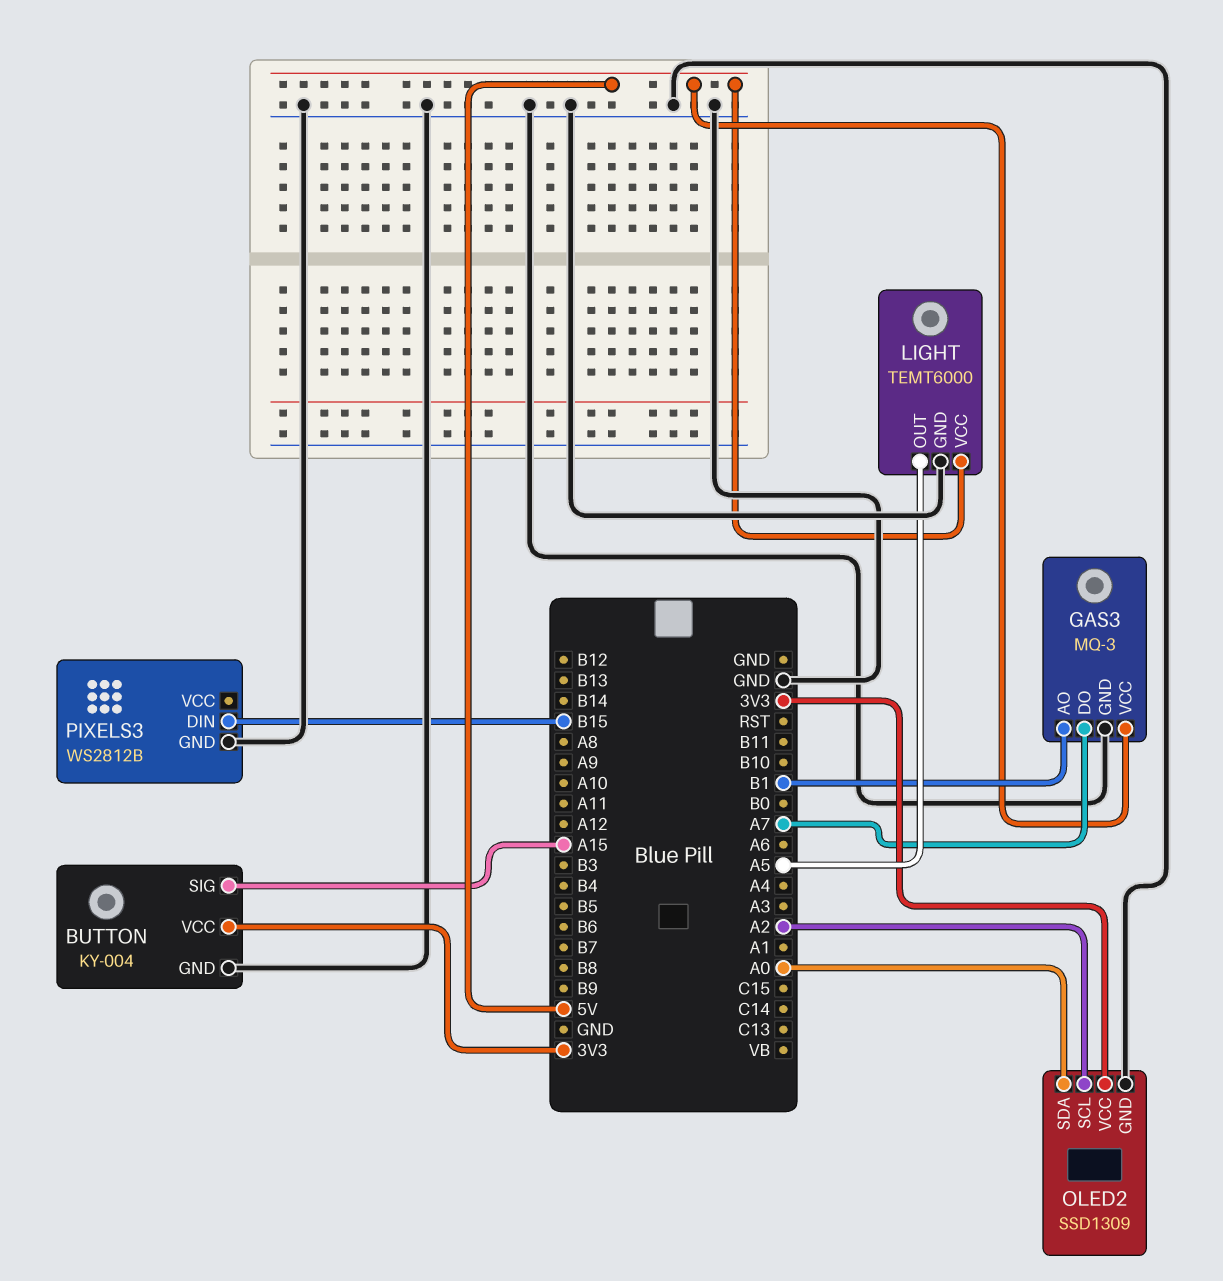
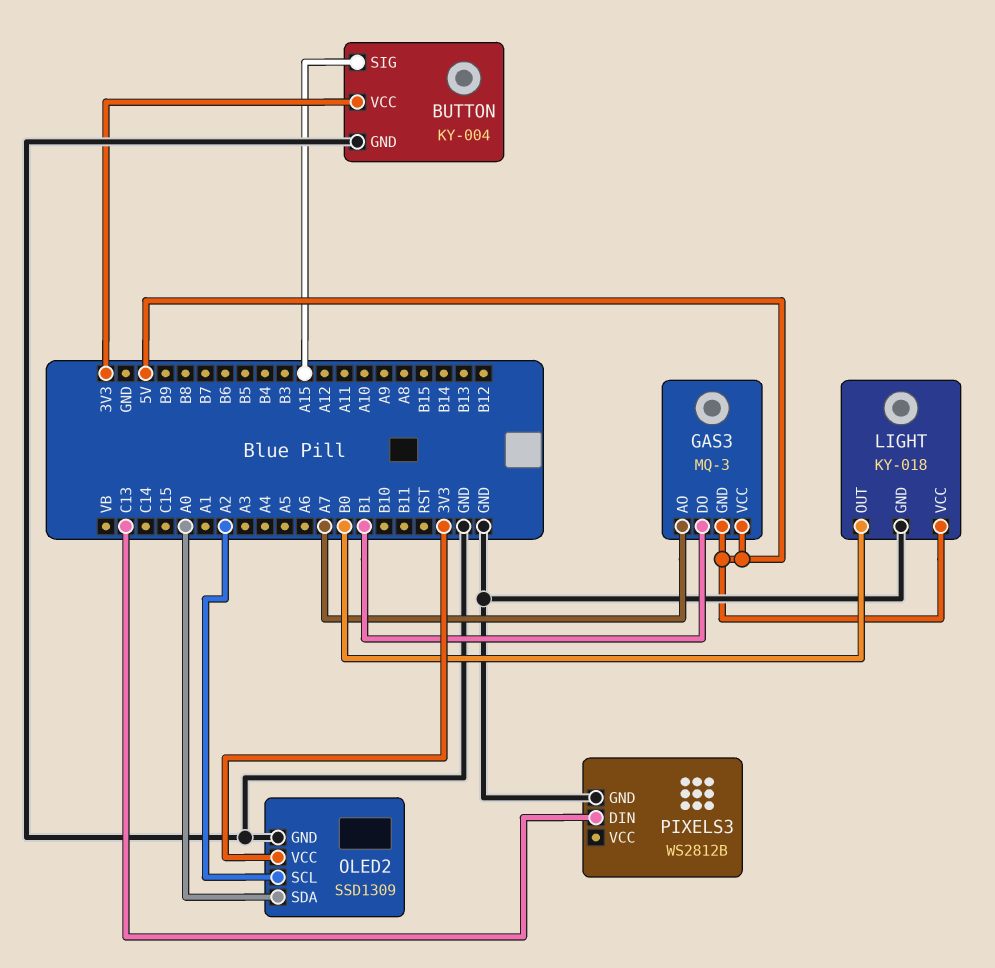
GAS3 pin AO: B1 -> A7
GAS3 pin DO: A7 -> B1
GAS3 pin GND: GND -> 5V
LIGHT: TEMT6000 -> KY-018
LIGHT pin OUT: A5 -> B0
PIXELS3 pin DIN: B15 -> C13

